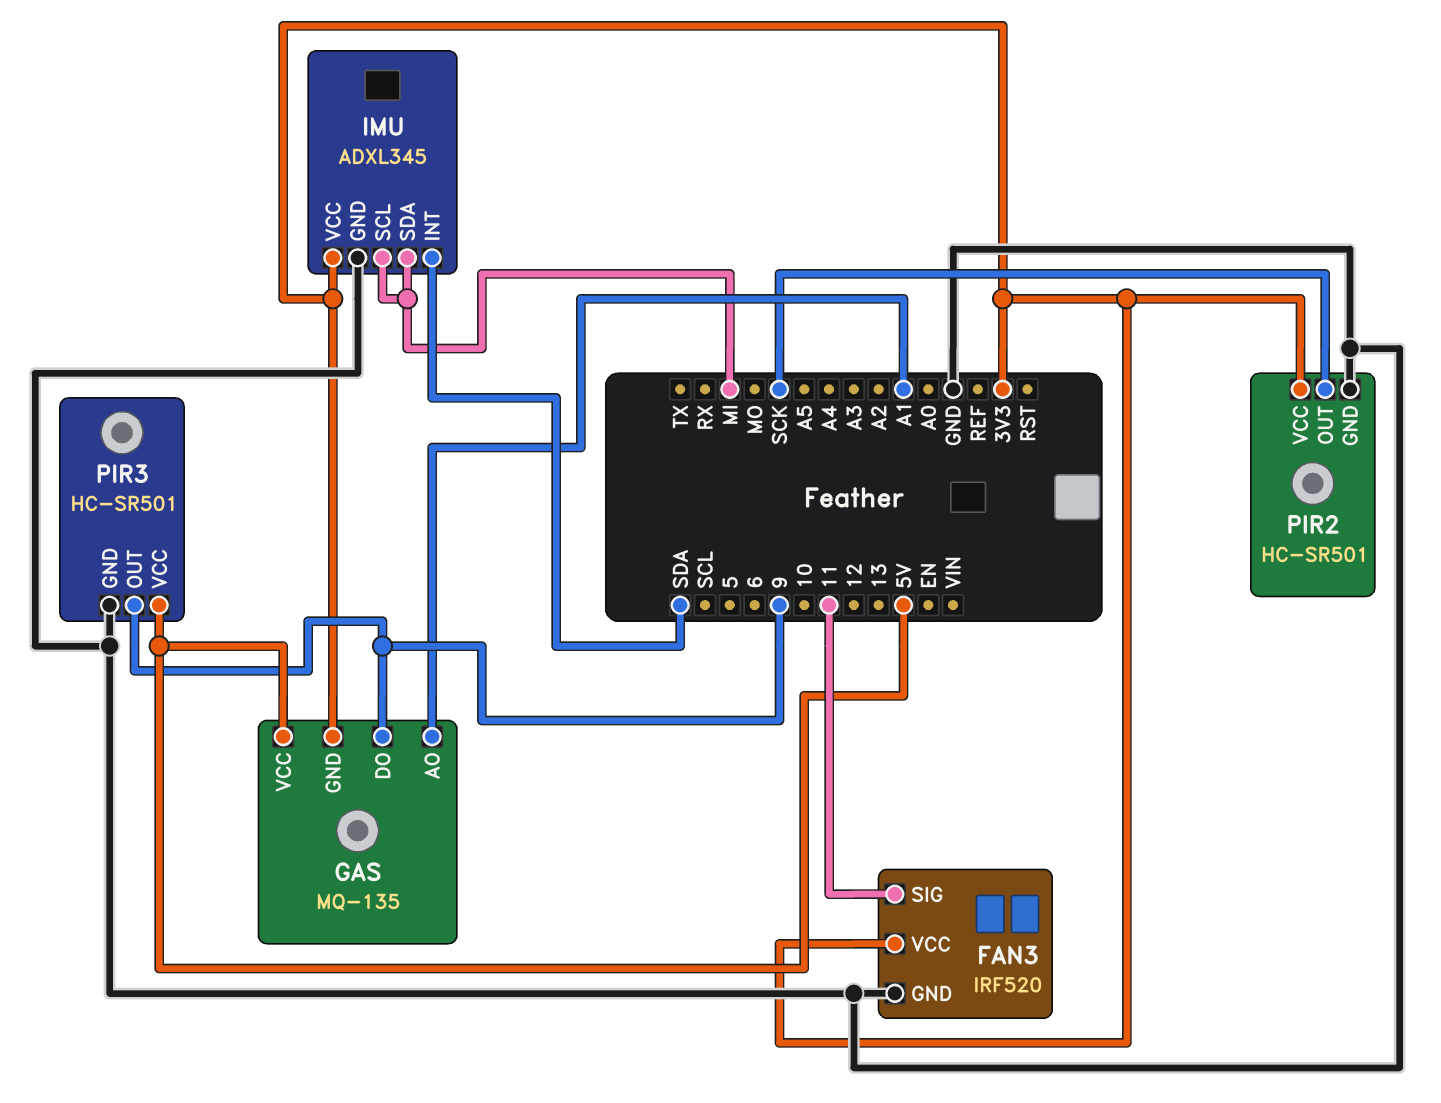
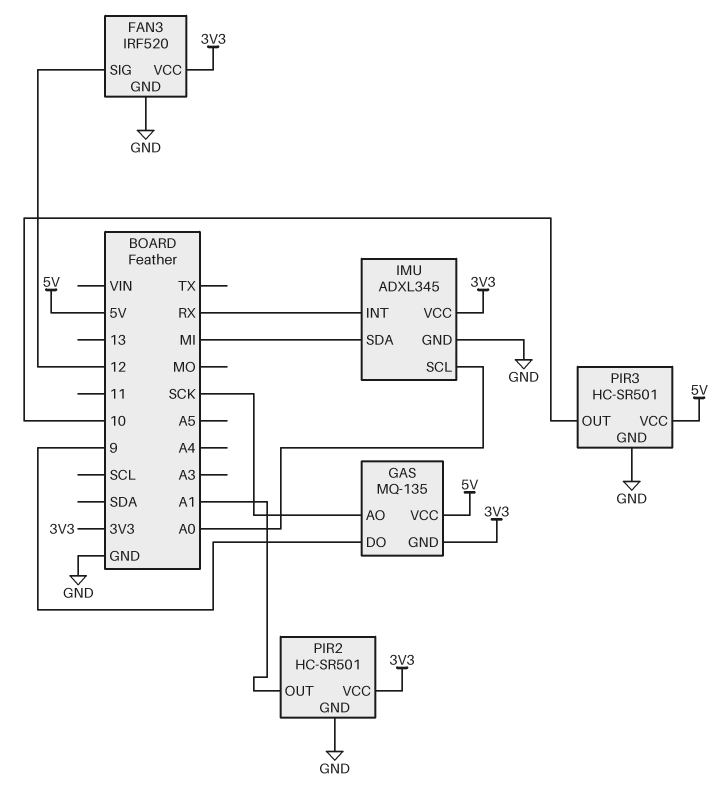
FAN3 pin SIG: 11 -> 12
GAS pin AO: A1 -> SCK
IMU pin INT: SDA -> RX
IMU pin SCL: MI -> A0
PIR2 pin OUT: SCK -> A1
PIR3 pin OUT: 9 -> 10

